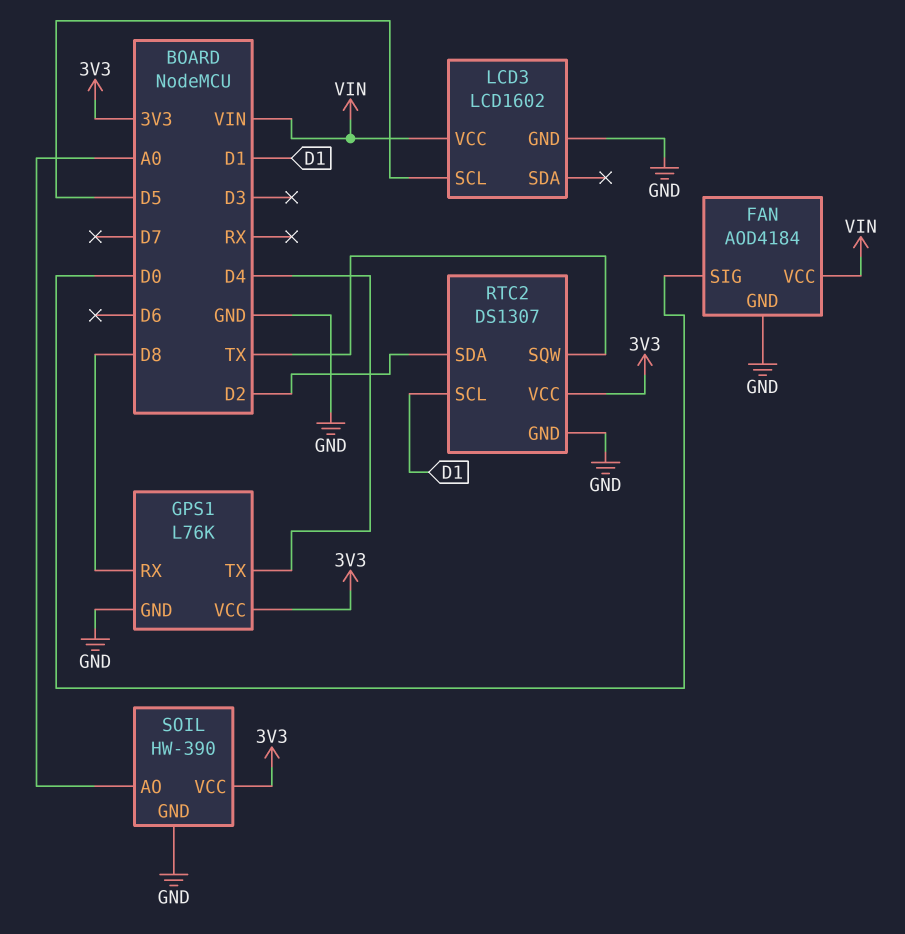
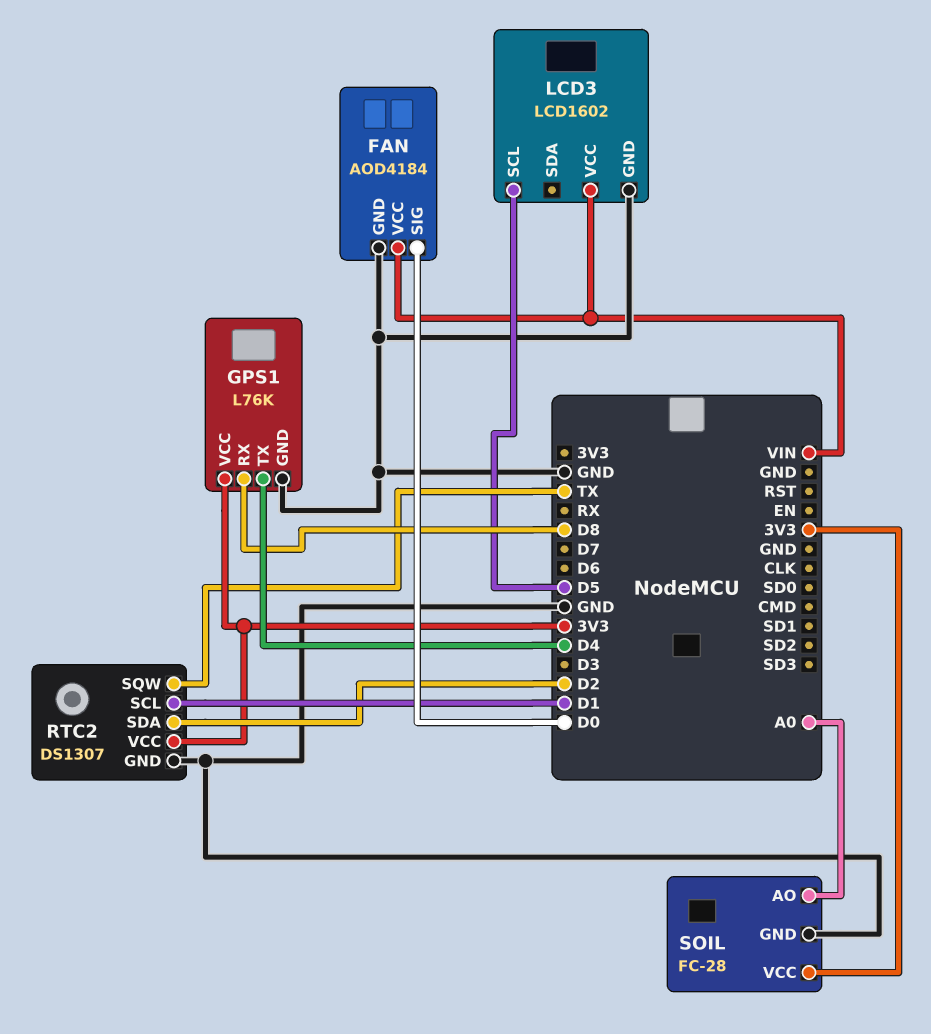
SOIL: HW-390 -> FC-28

